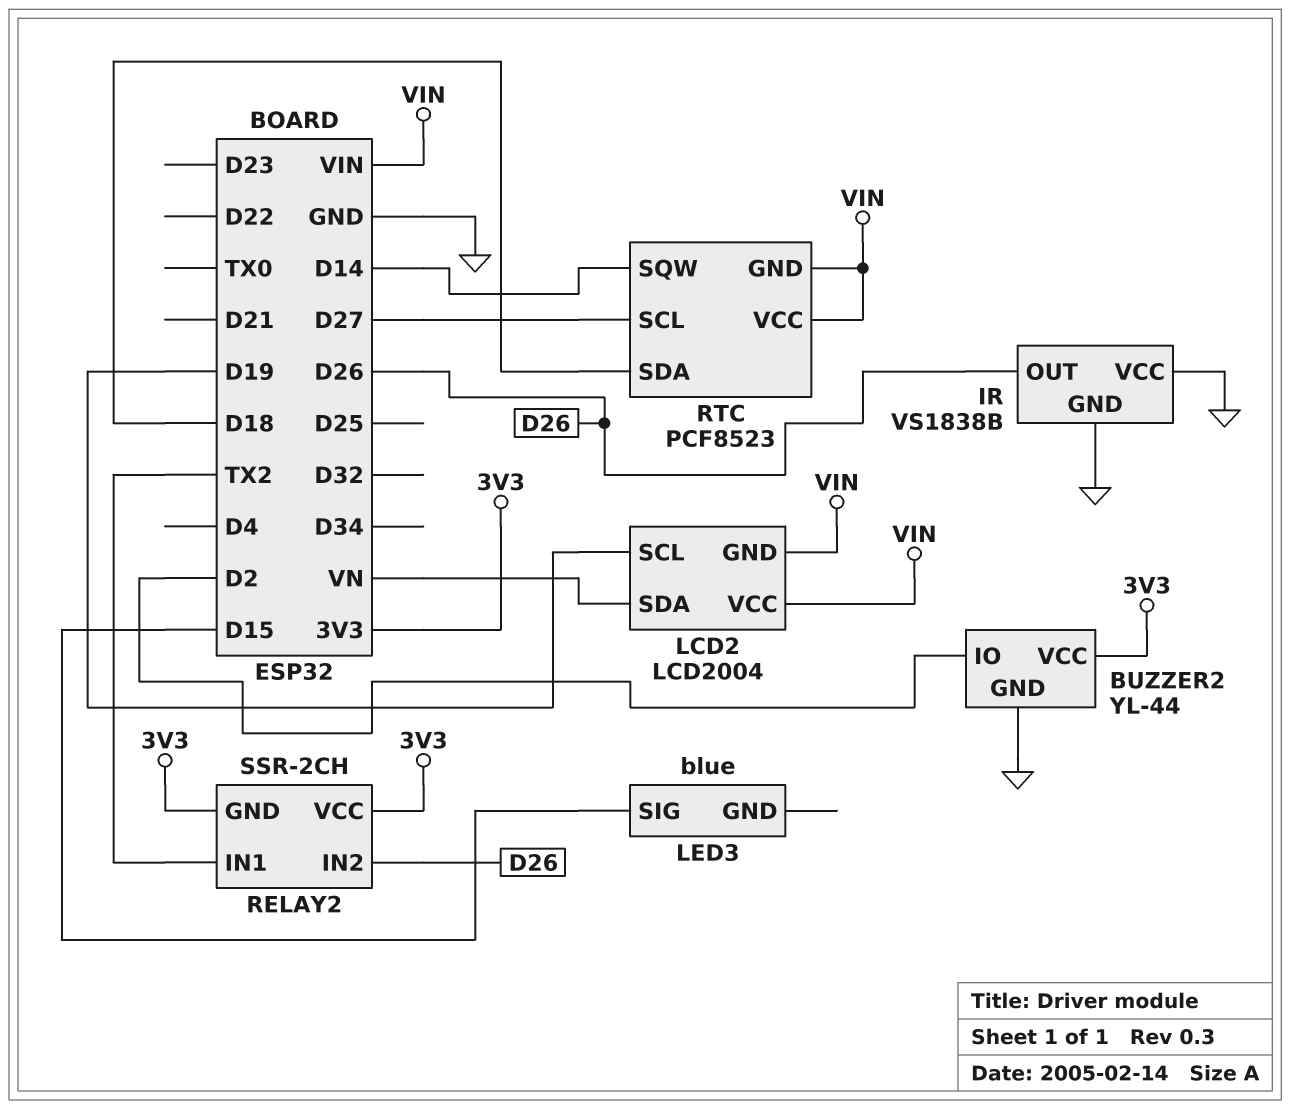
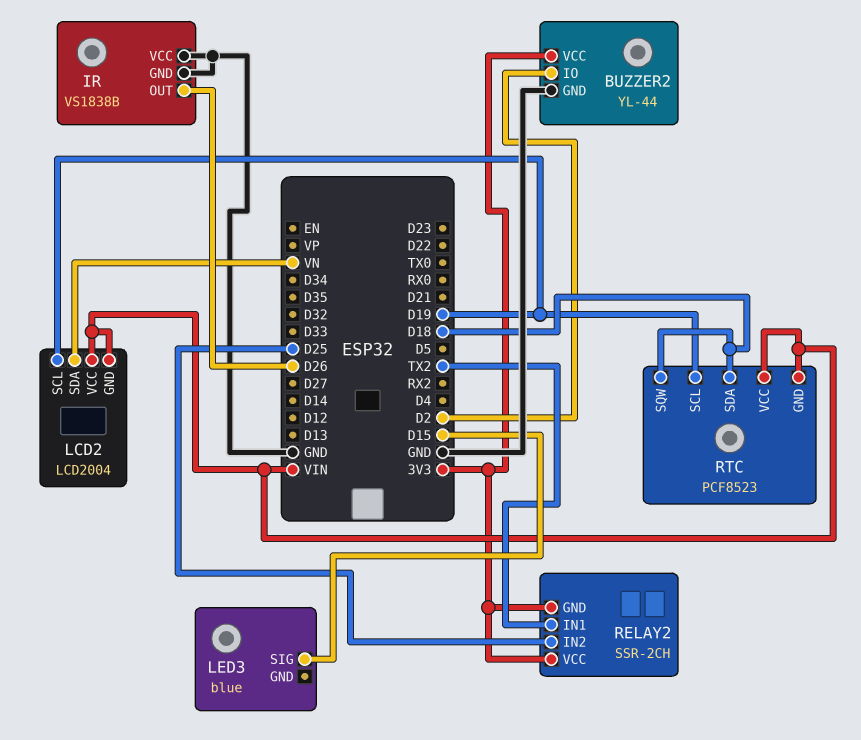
RELAY2 pin IN2: D26 -> D25
RTC pin SCL: D27 -> D19
RTC pin SQW: D14 -> D18

